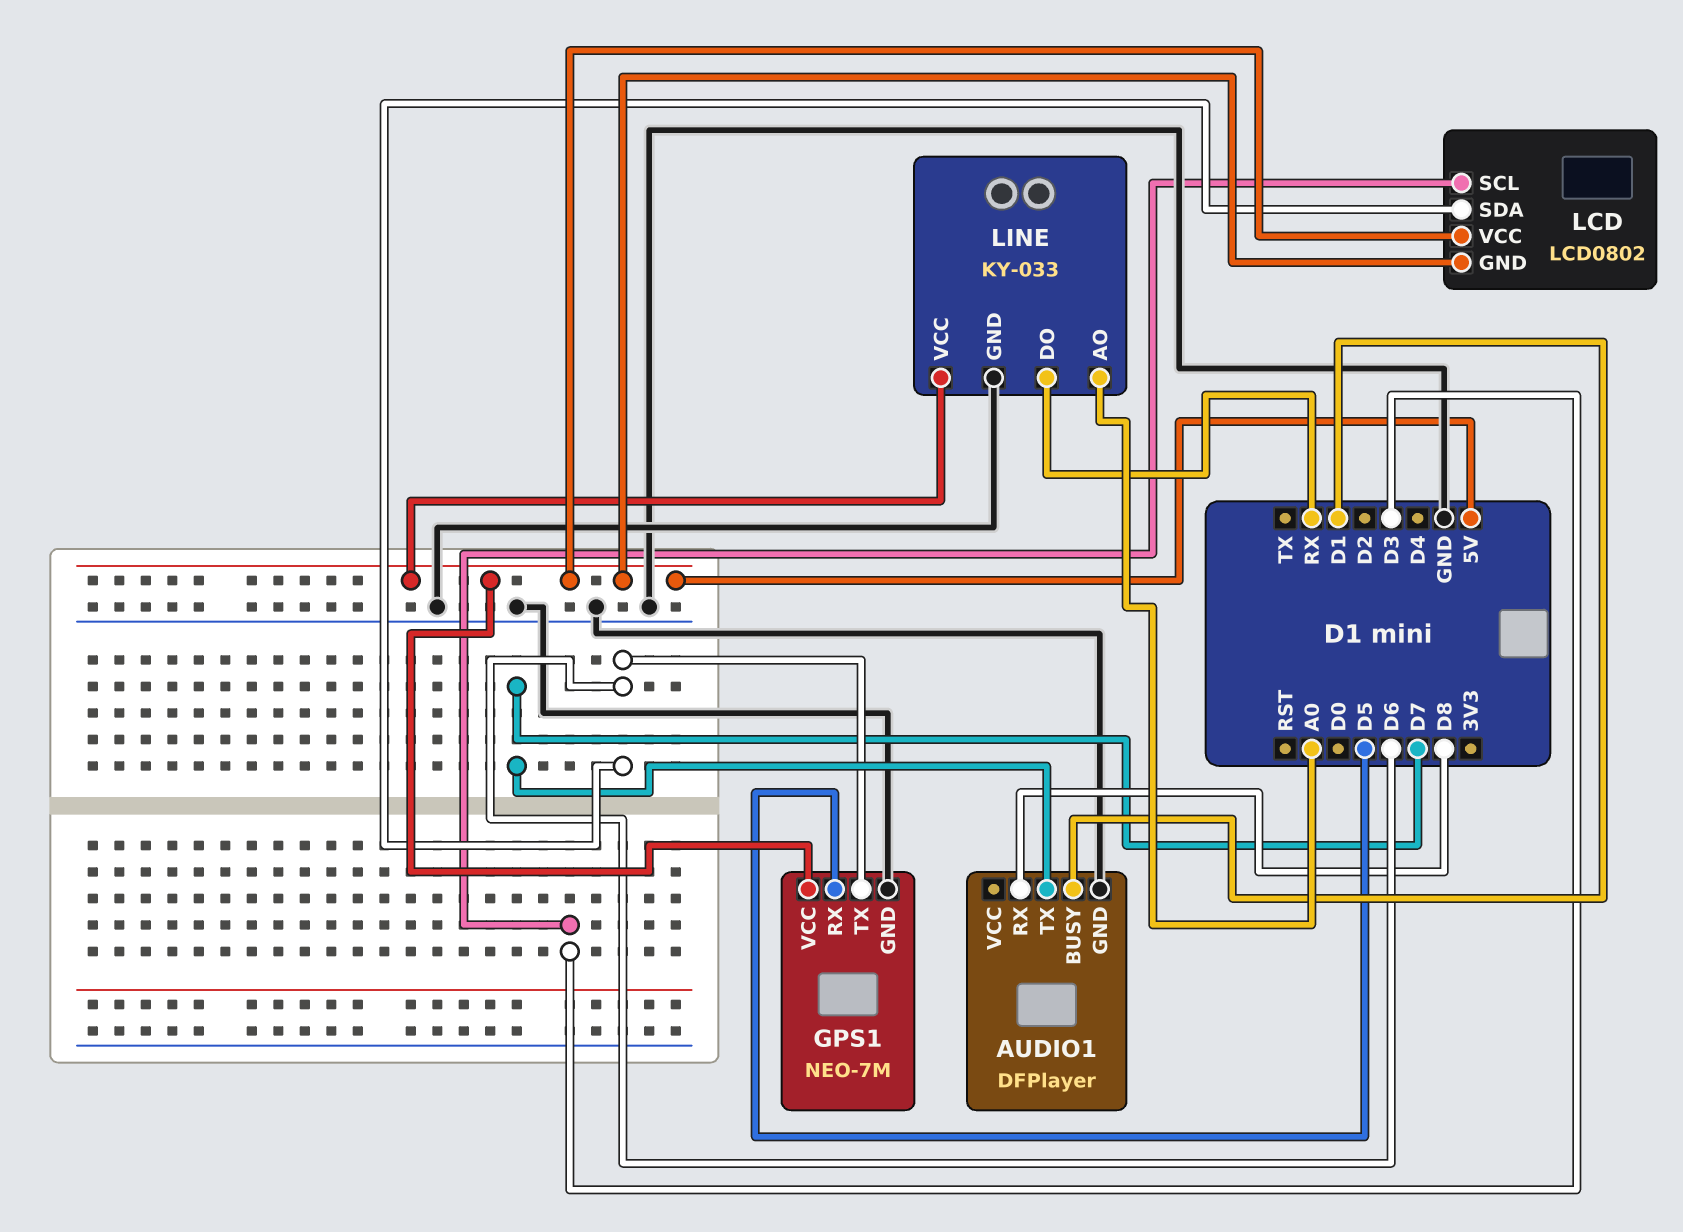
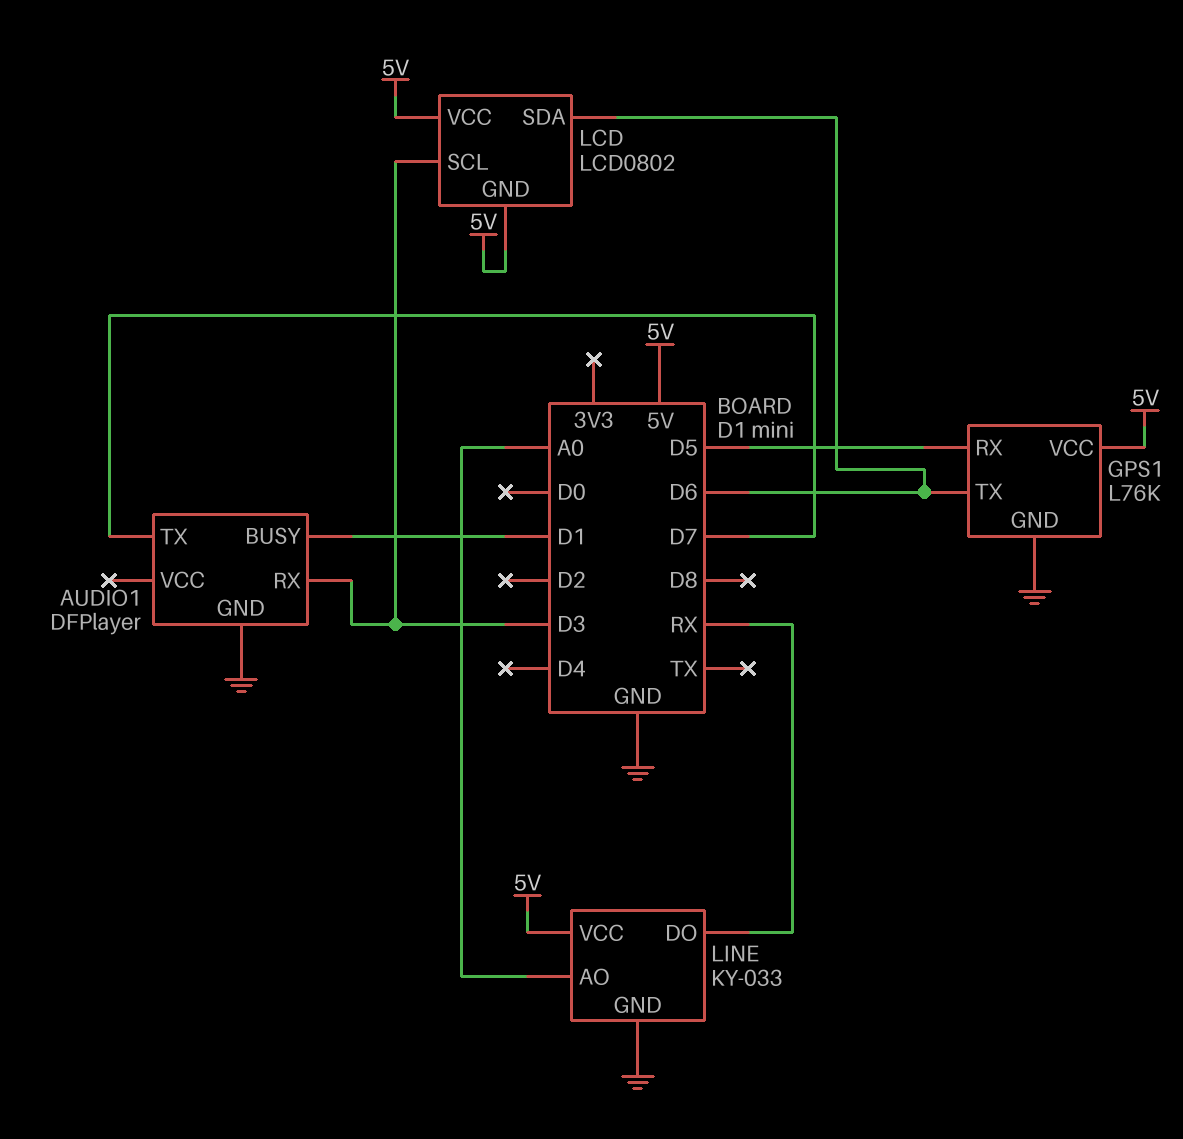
AUDIO1 pin RX: D8 -> D3
GPS1: NEO-7M -> L76K

